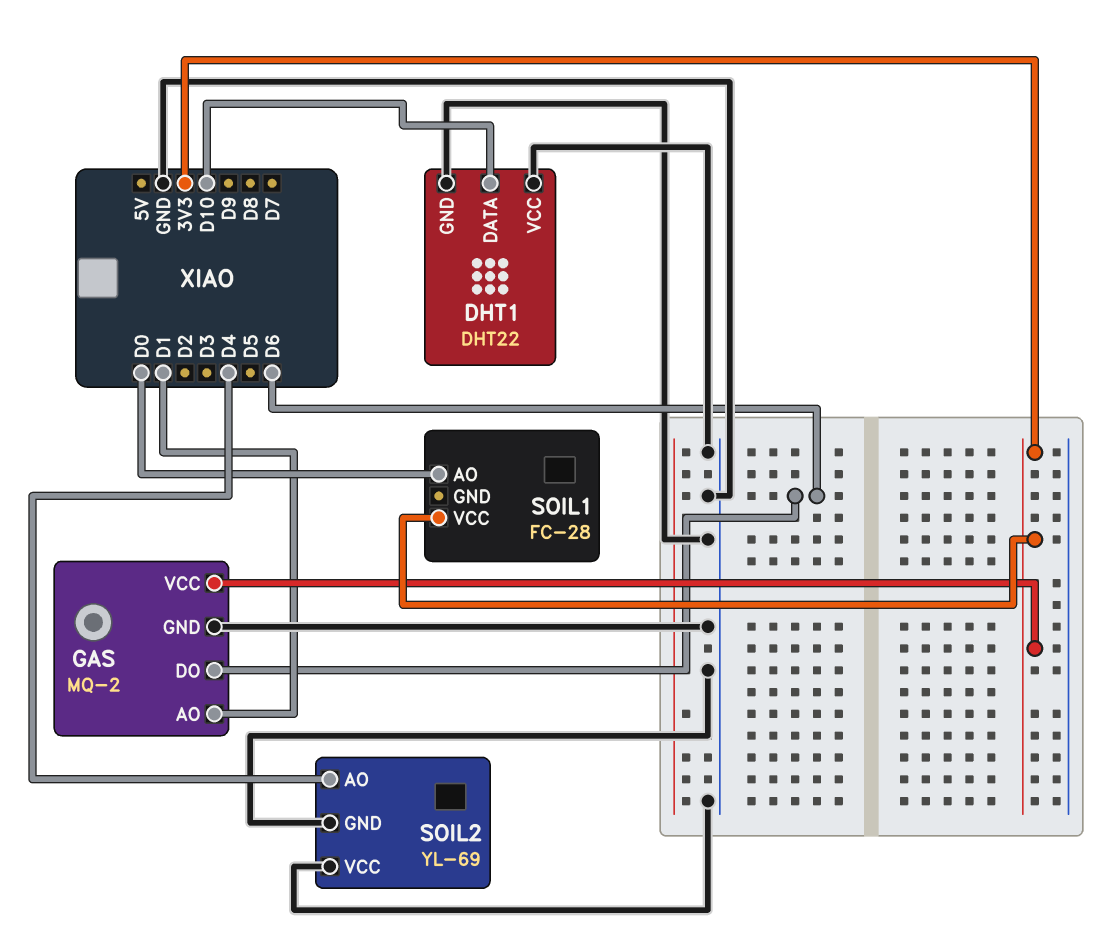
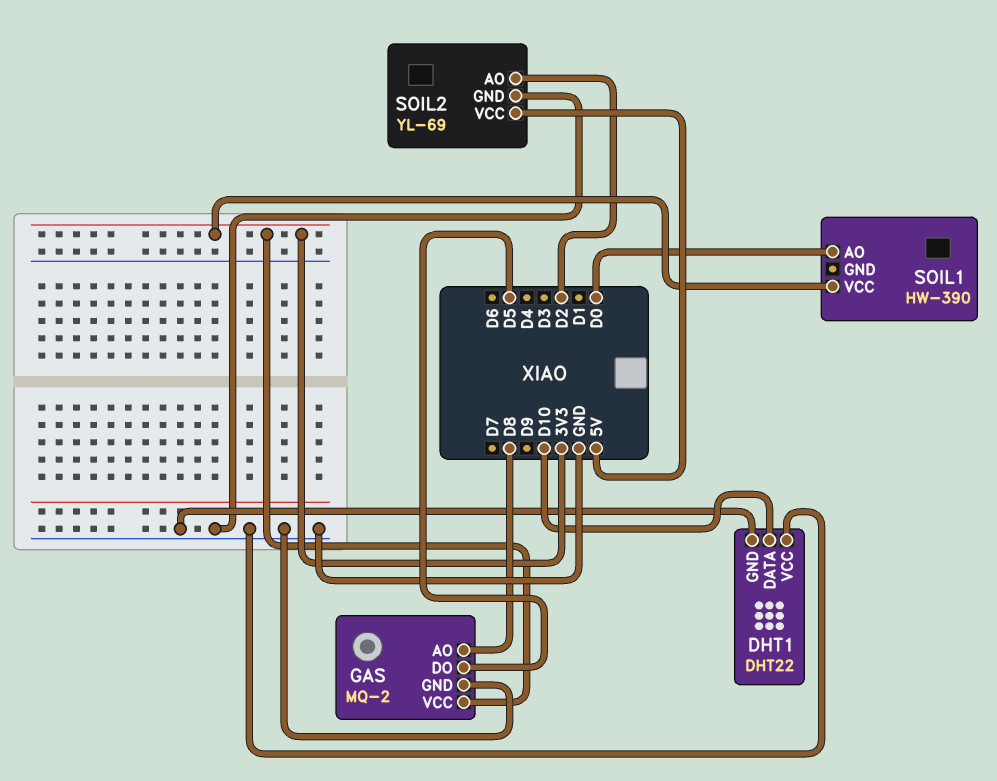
GAS pin AO: D1 -> D8
GAS pin DO: D6 -> D5
SOIL1: FC-28 -> HW-390
SOIL2 pin AO: D4 -> D2
SOIL2 pin VCC: GND -> 5V

